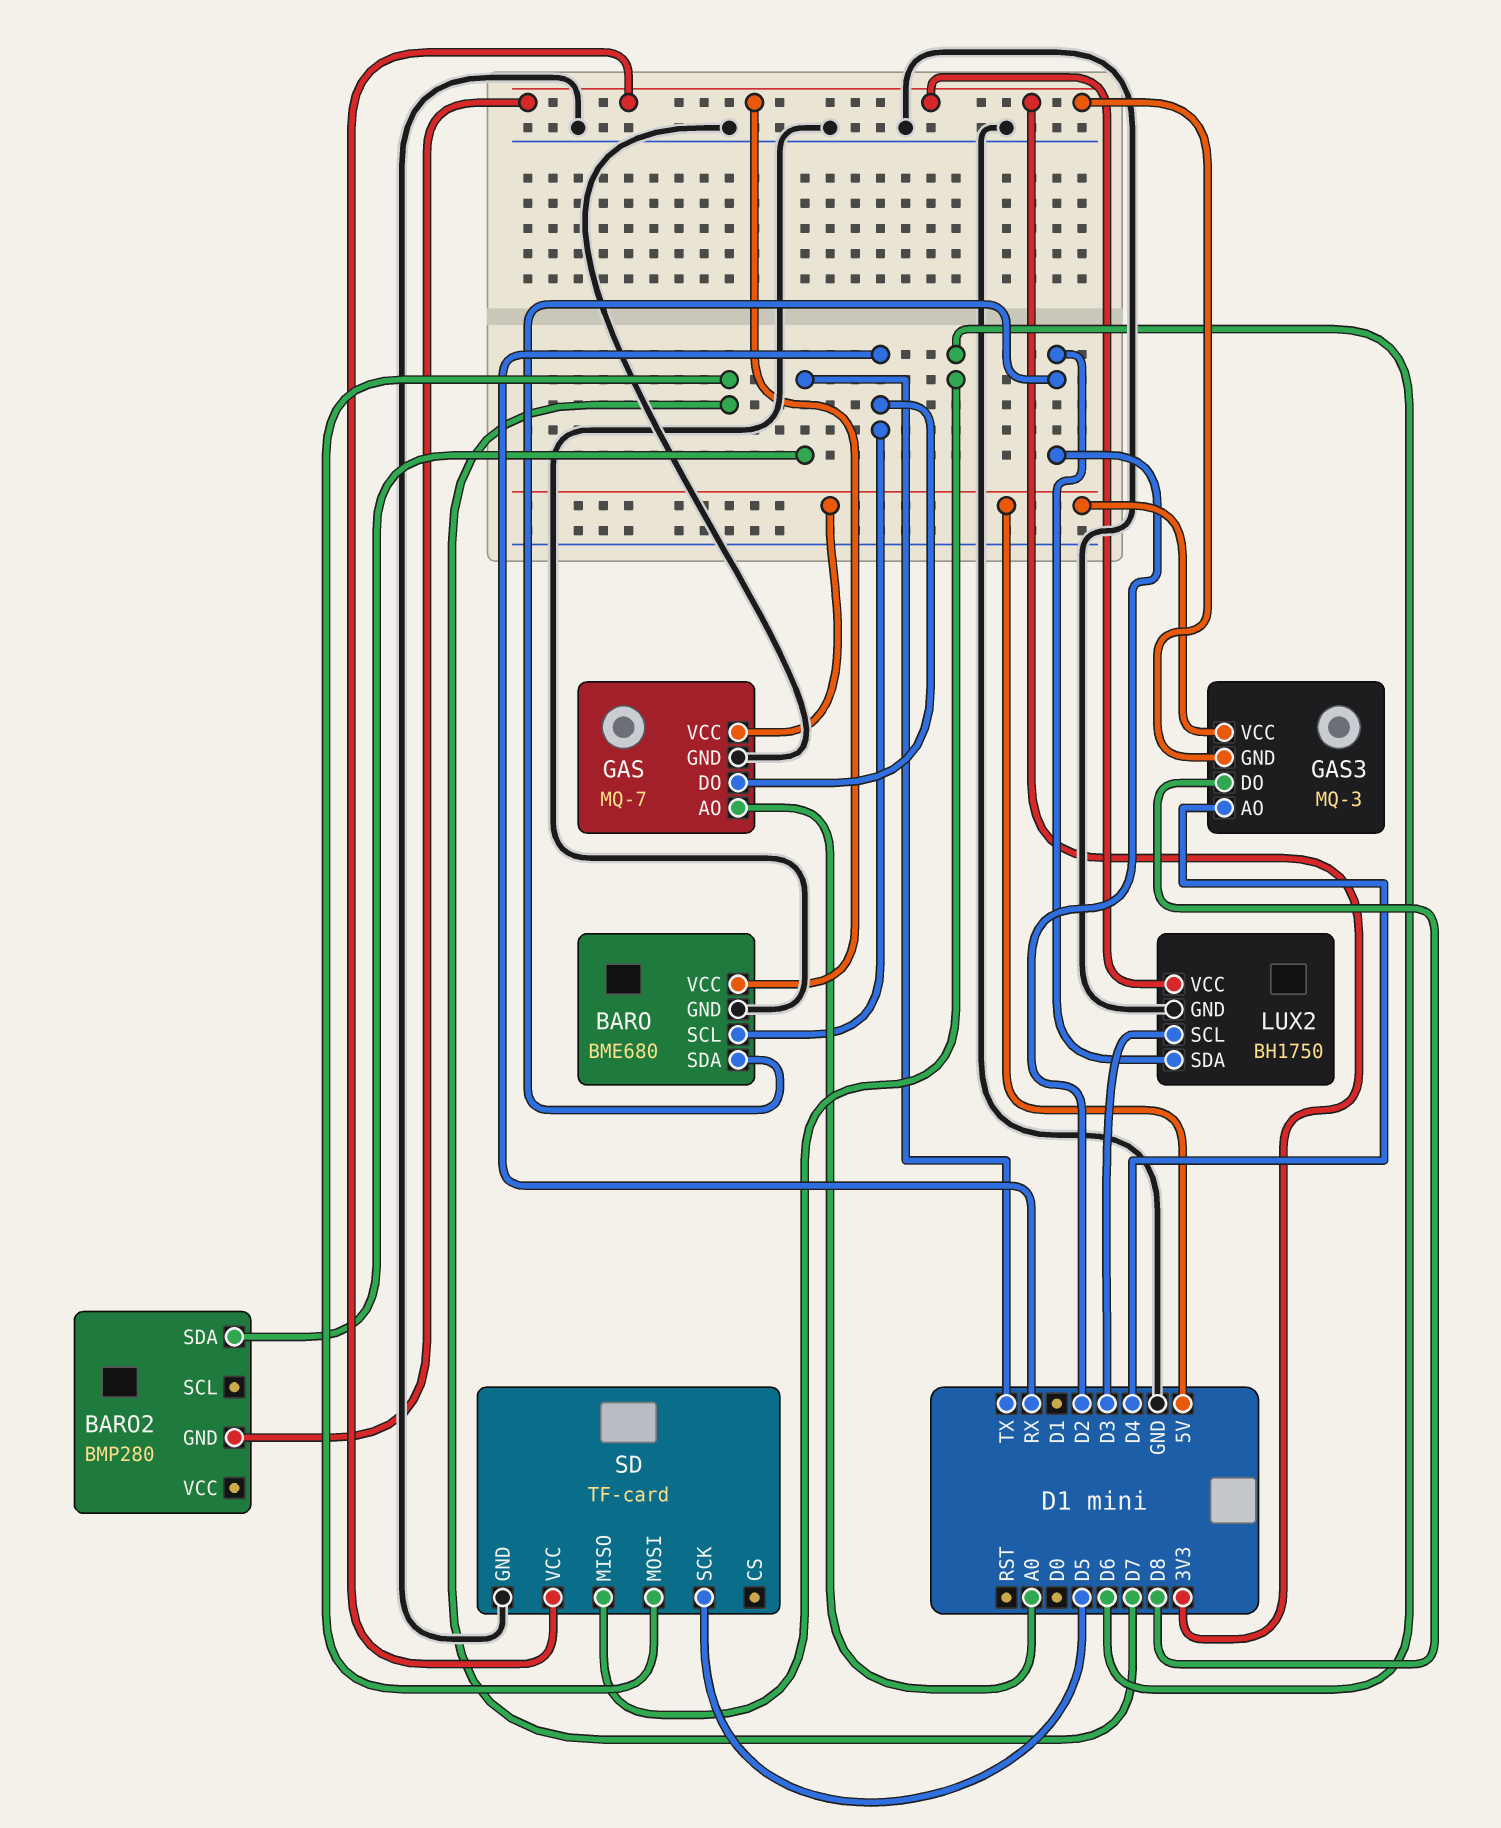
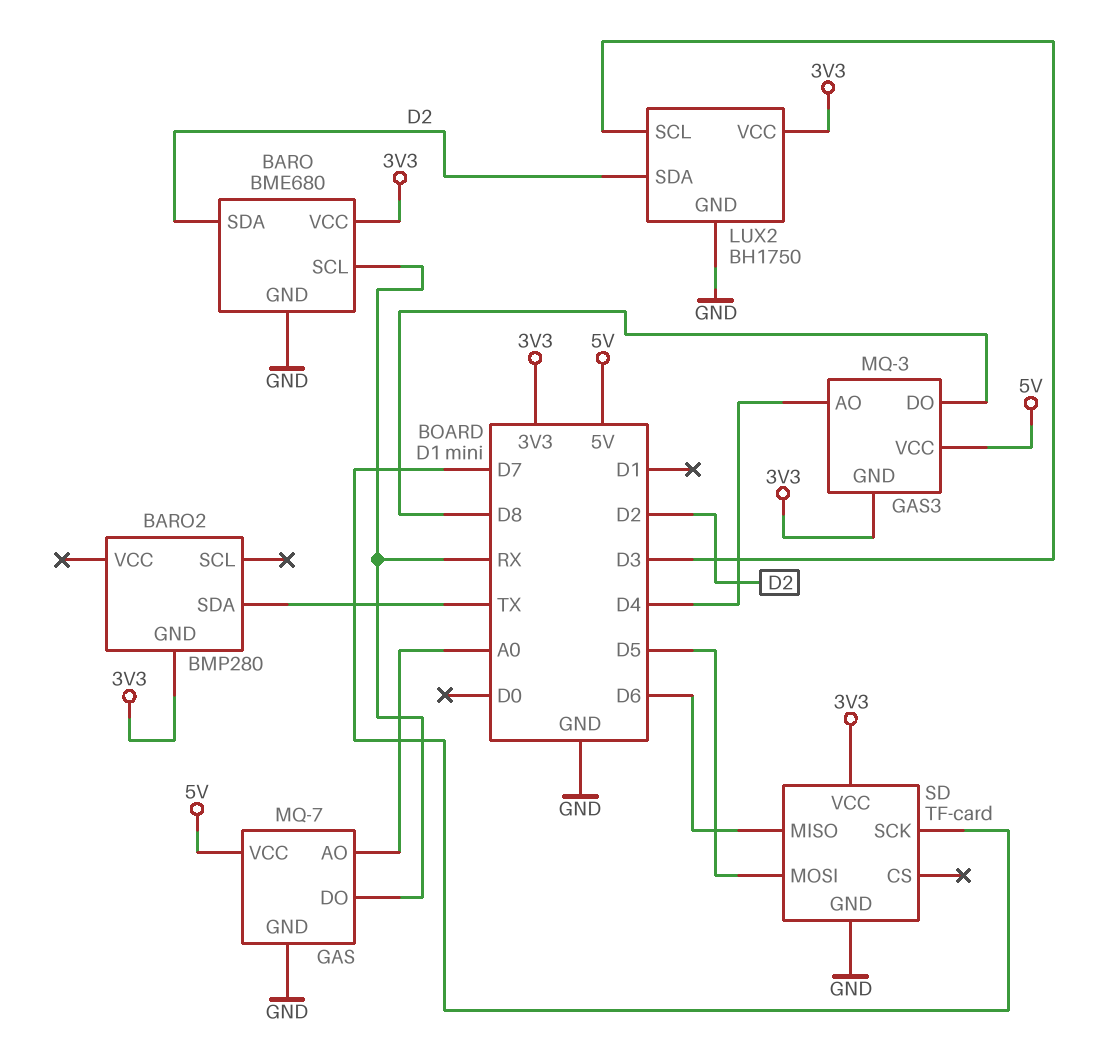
SD pin MOSI: D7 -> D5
SD pin SCK: D5 -> D7

